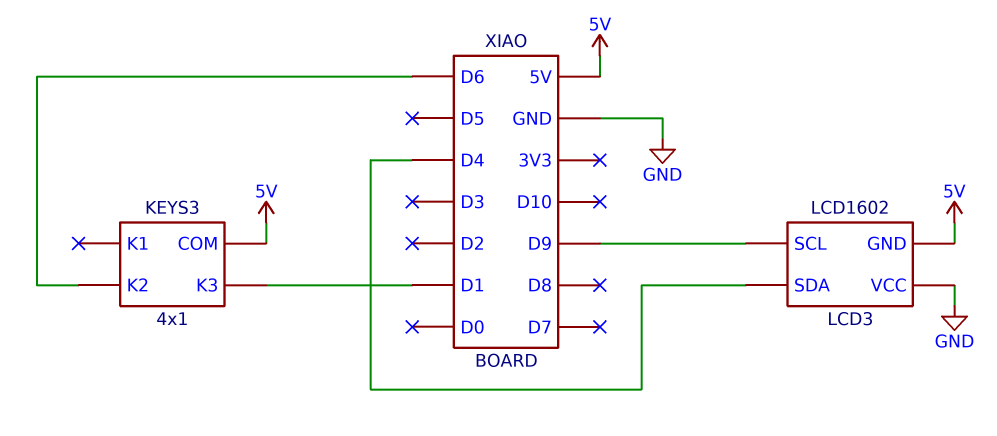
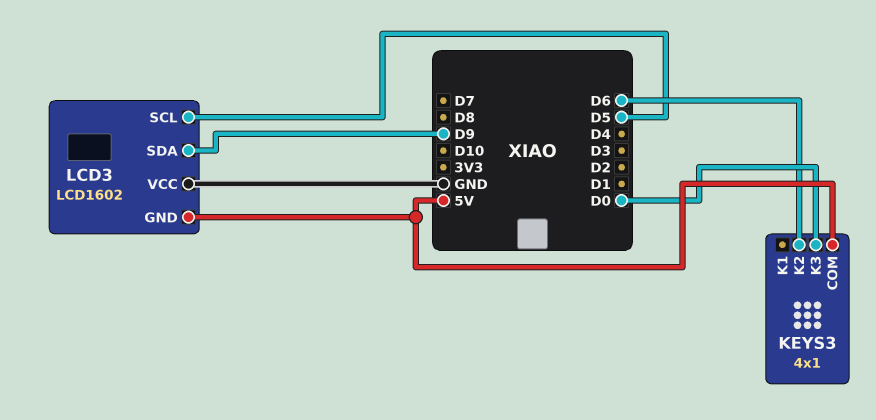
KEYS3 pin K3: D1 -> D0
LCD3 pin SCL: D9 -> D5
LCD3 pin SDA: D4 -> D9

